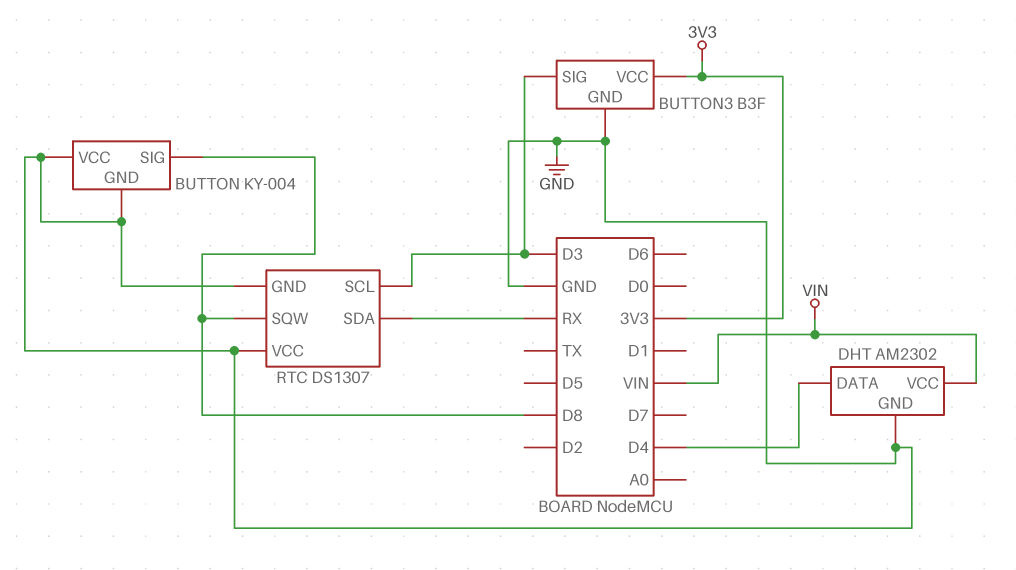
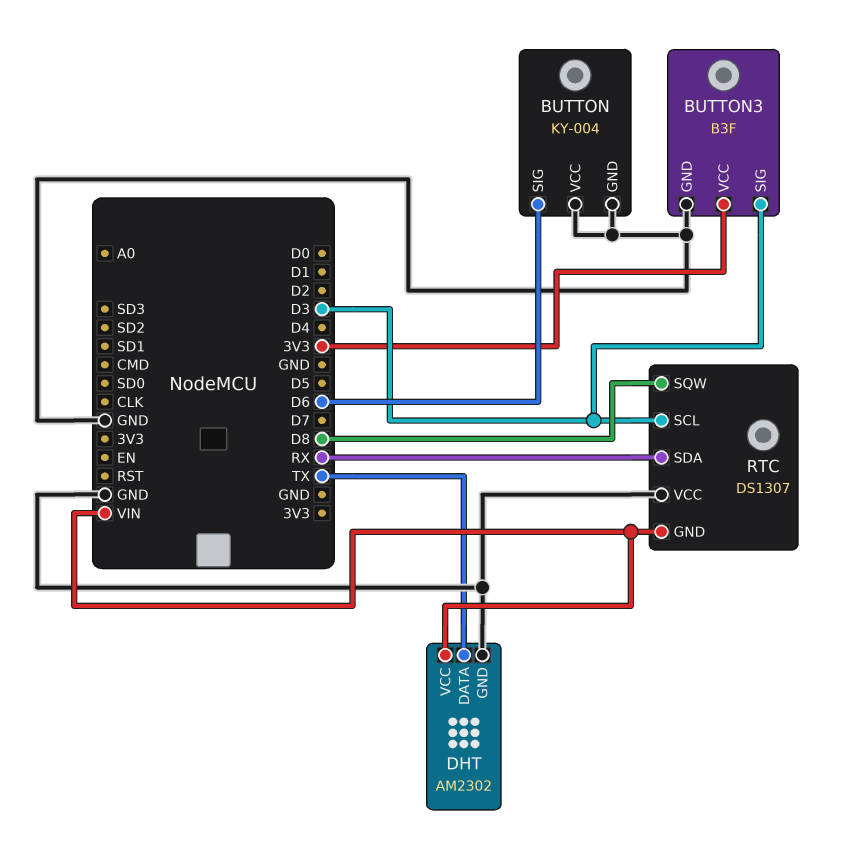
BUTTON pin SIG: D8 -> D6
DHT pin DATA: D4 -> TX
RTC pin GND: GND -> VIN

